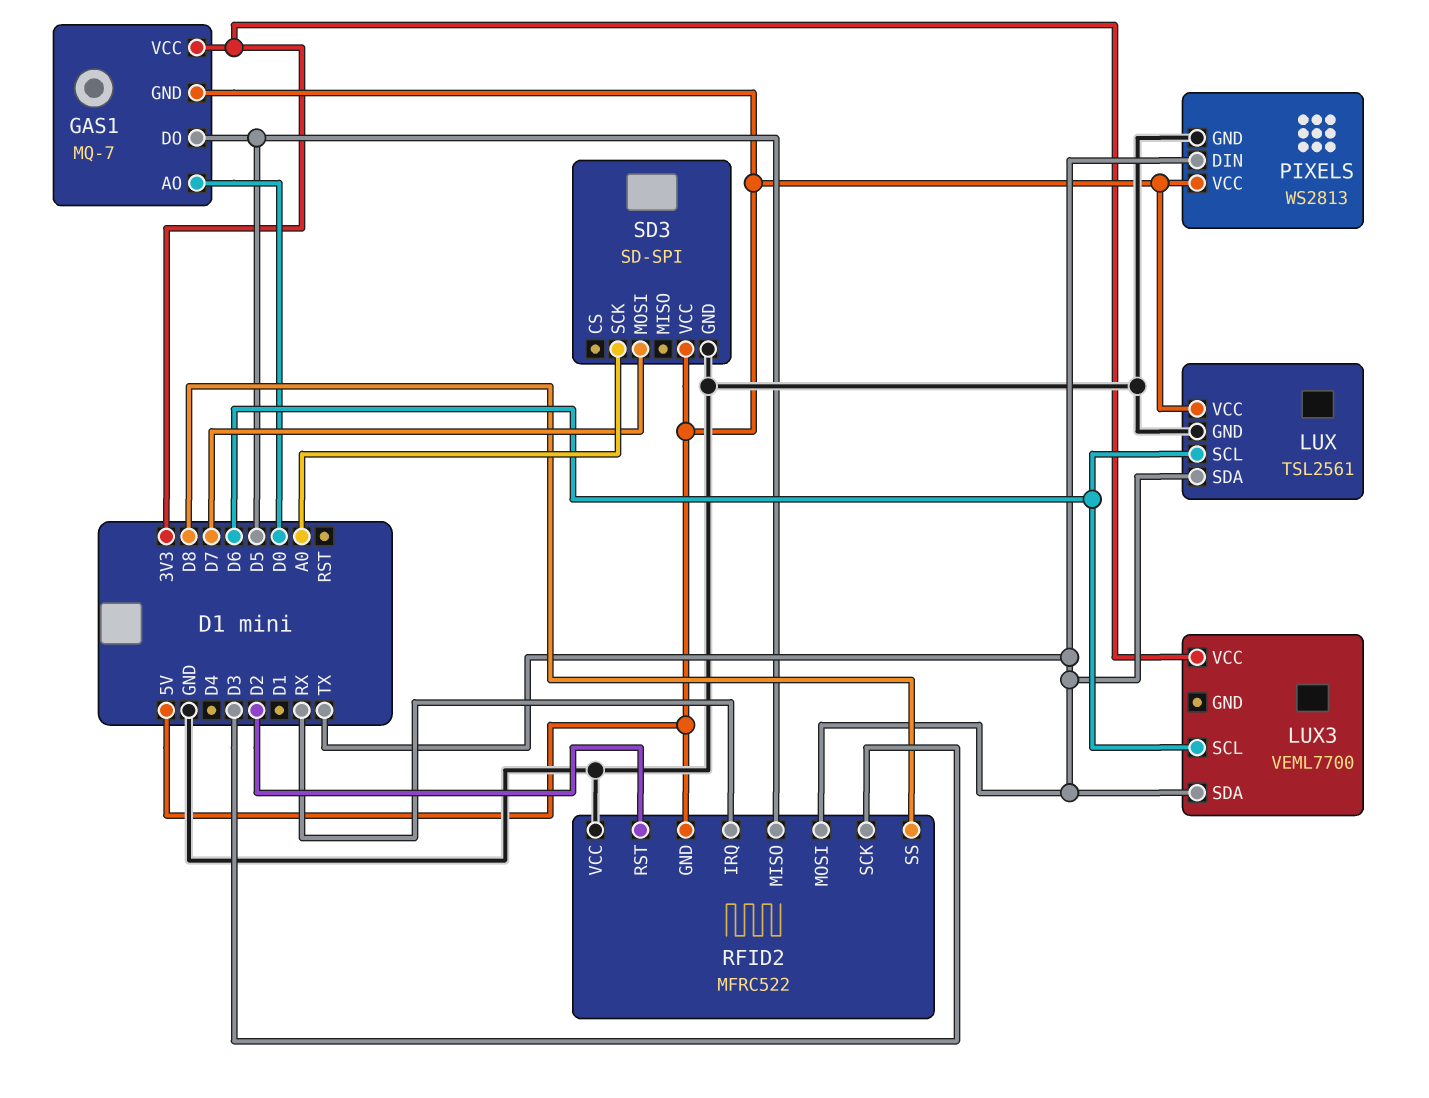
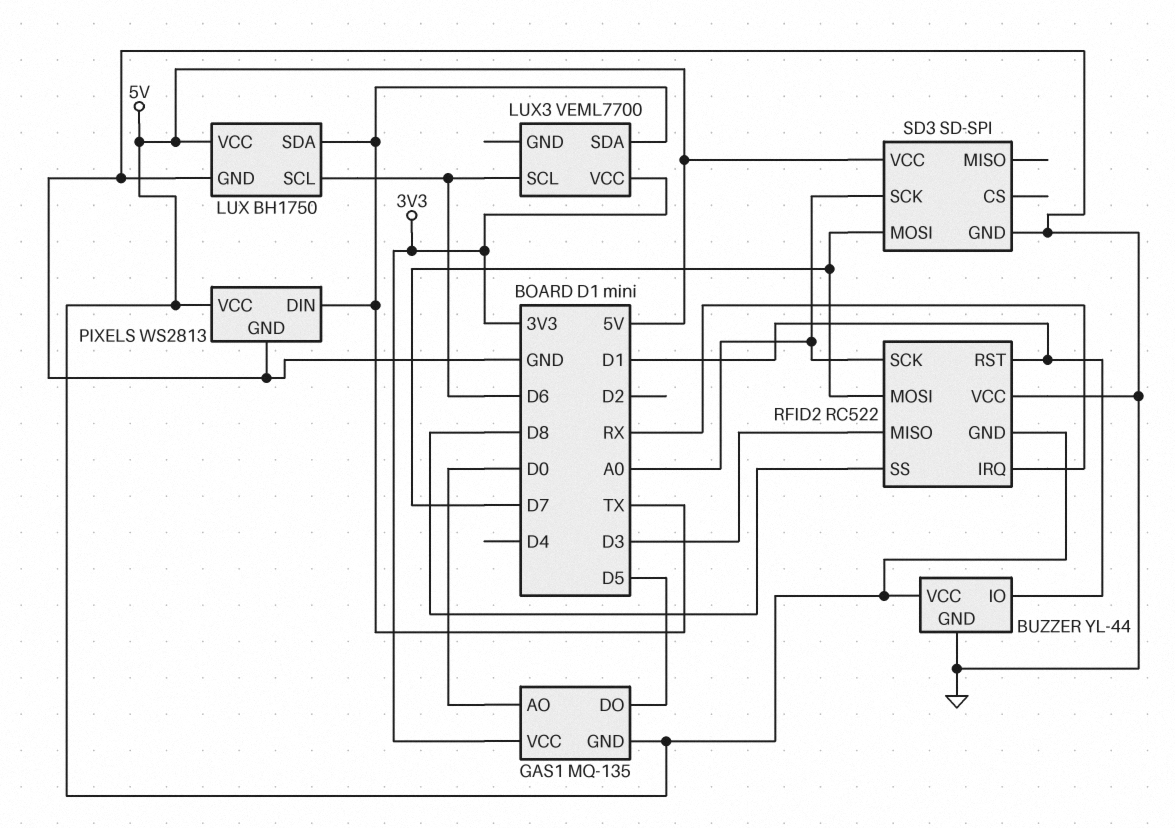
BUZZER: none -> YL-44
BUZZER pin GND: none -> GND
BUZZER pin IO: none -> D1
BUZZER pin VCC: none -> 5V
GAS1: MQ-7 -> MQ-135
LUX: TSL2561 -> BH1750
RFID2: MFRC522 -> RC522
RFID2 pin MISO: D5 -> D3
RFID2 pin MOSI: TX -> D7
RFID2 pin RST: D2 -> D1
RFID2 pin SCK: D3 -> A0

